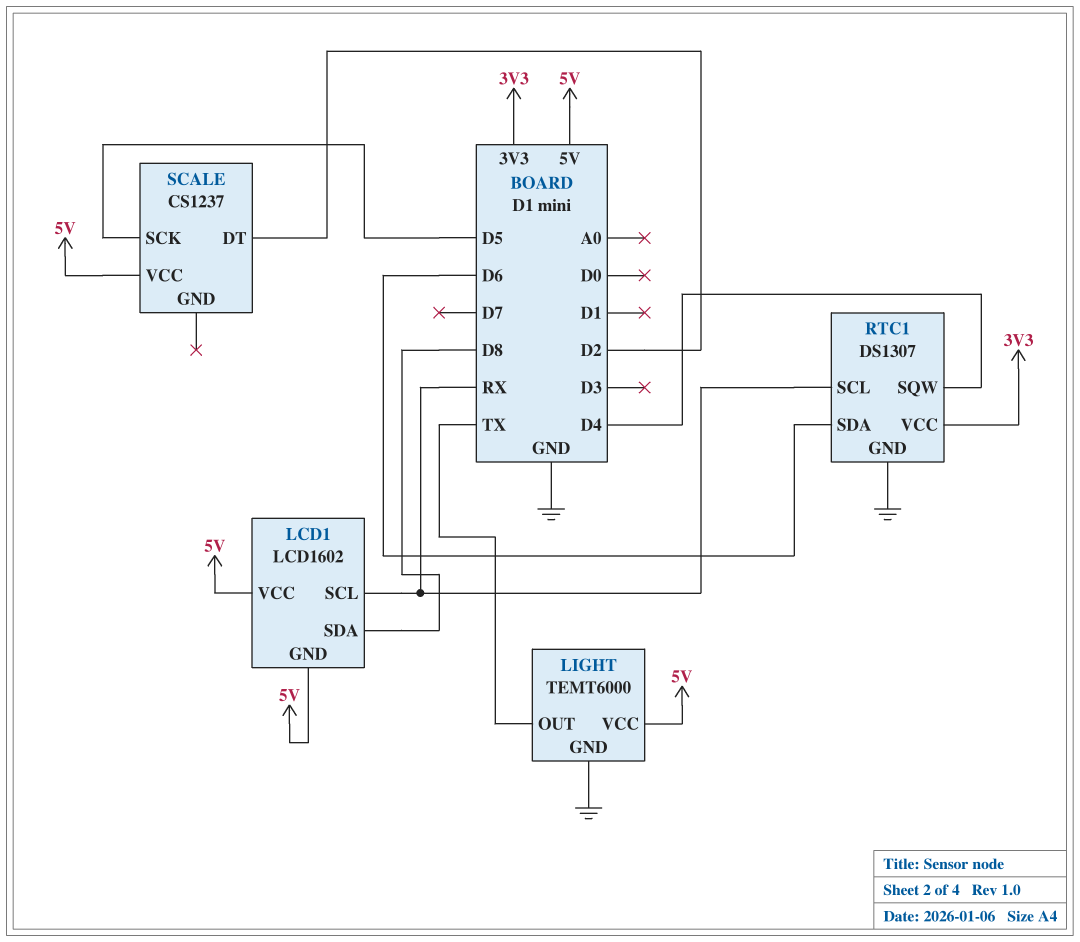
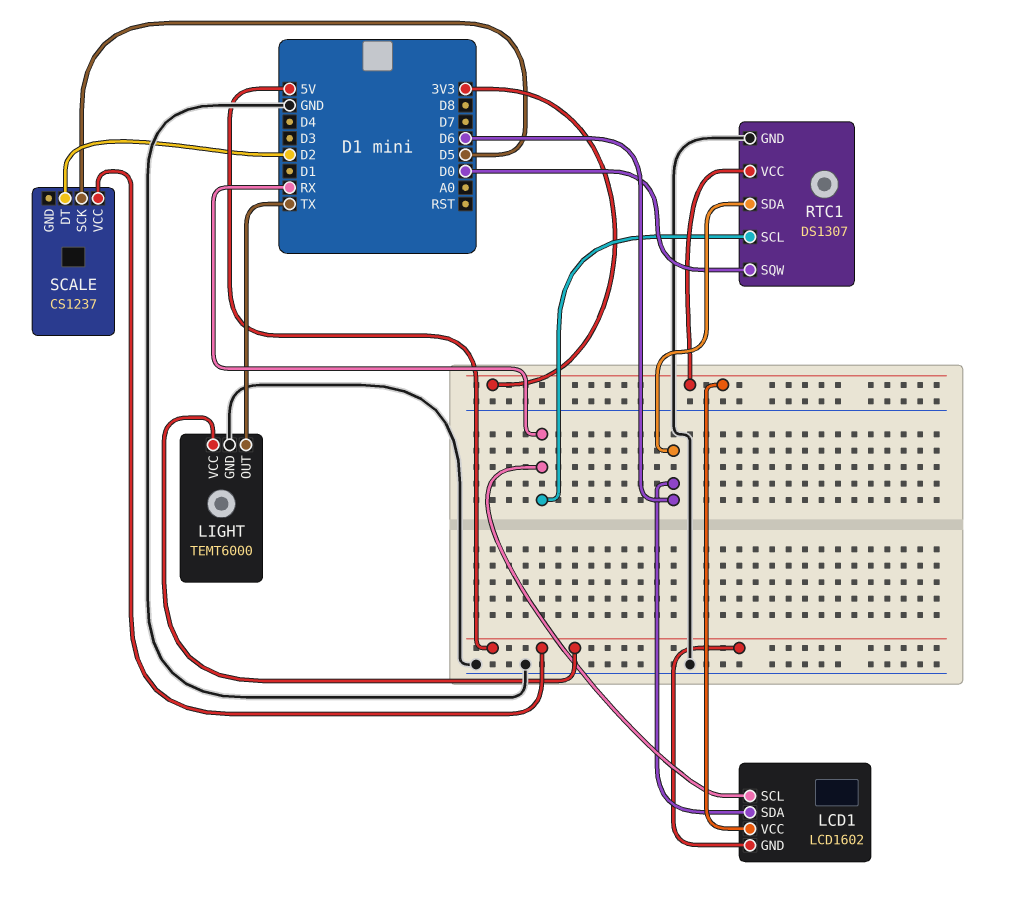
LCD1 pin SDA: D8 -> D6
LCD1 pin VCC: 5V -> 3V3
RTC1 pin SQW: D4 -> D0

